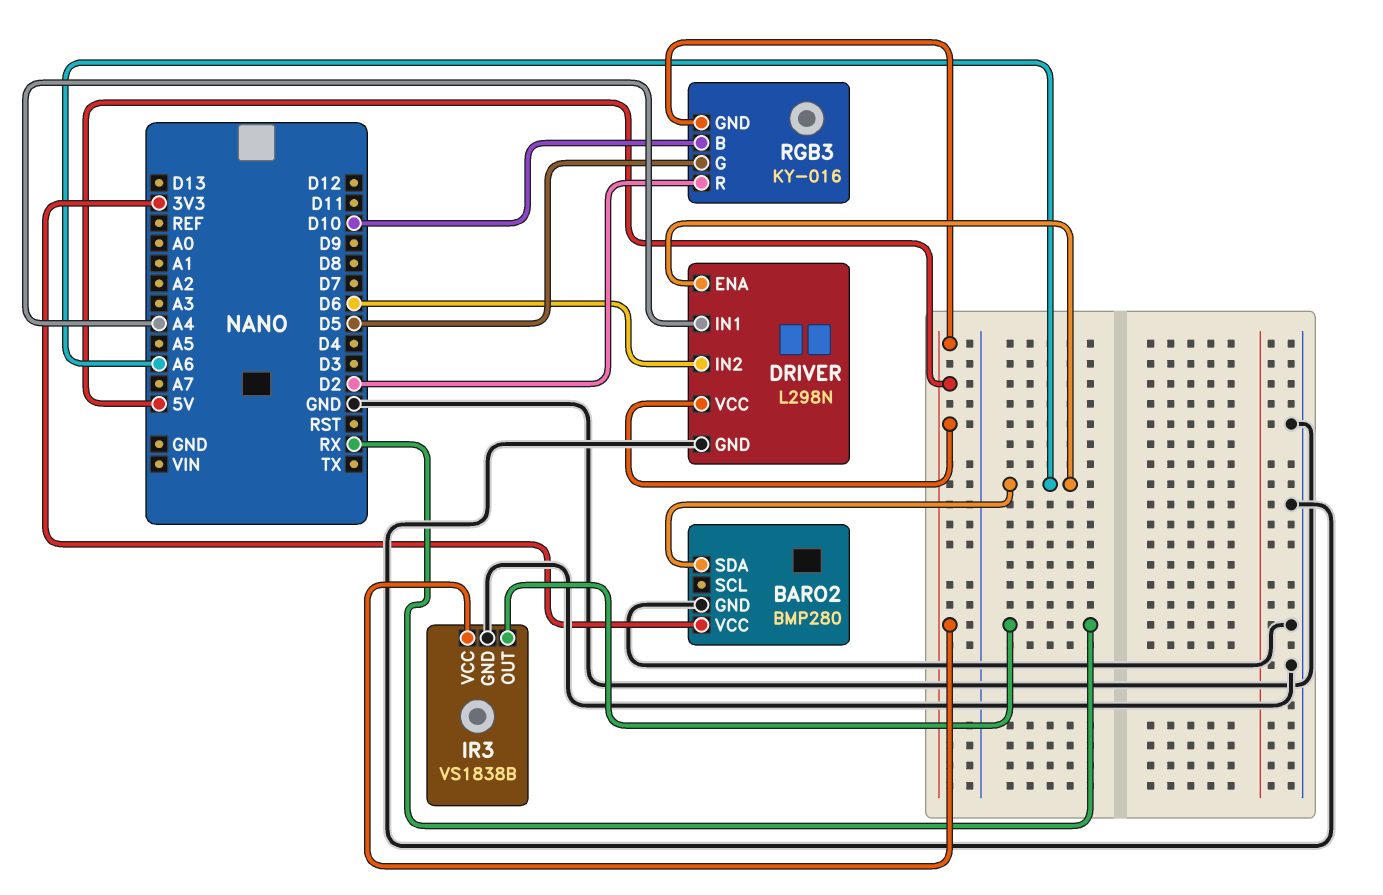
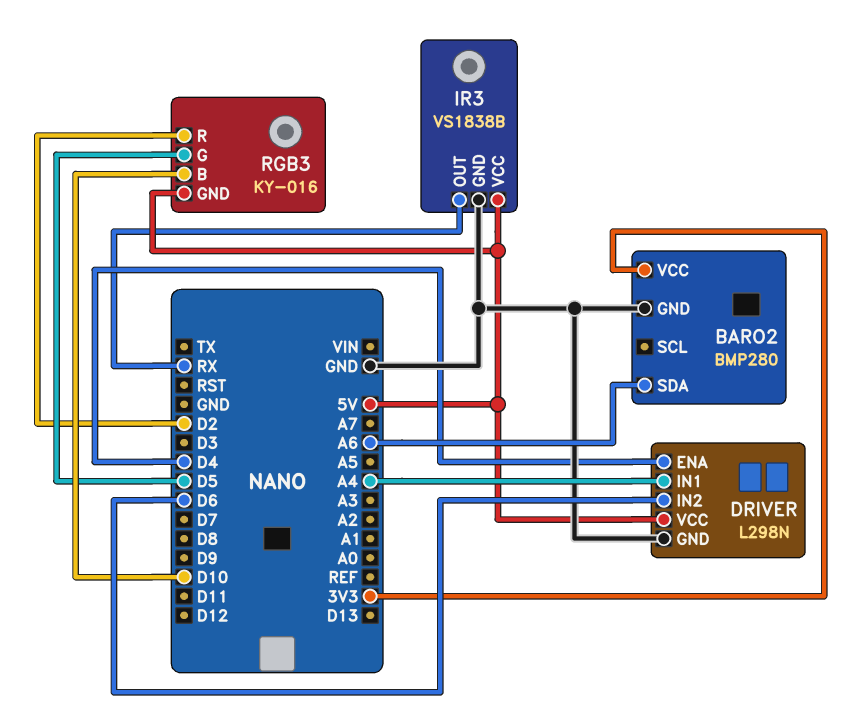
DRIVER pin ENA: A6 -> D4

